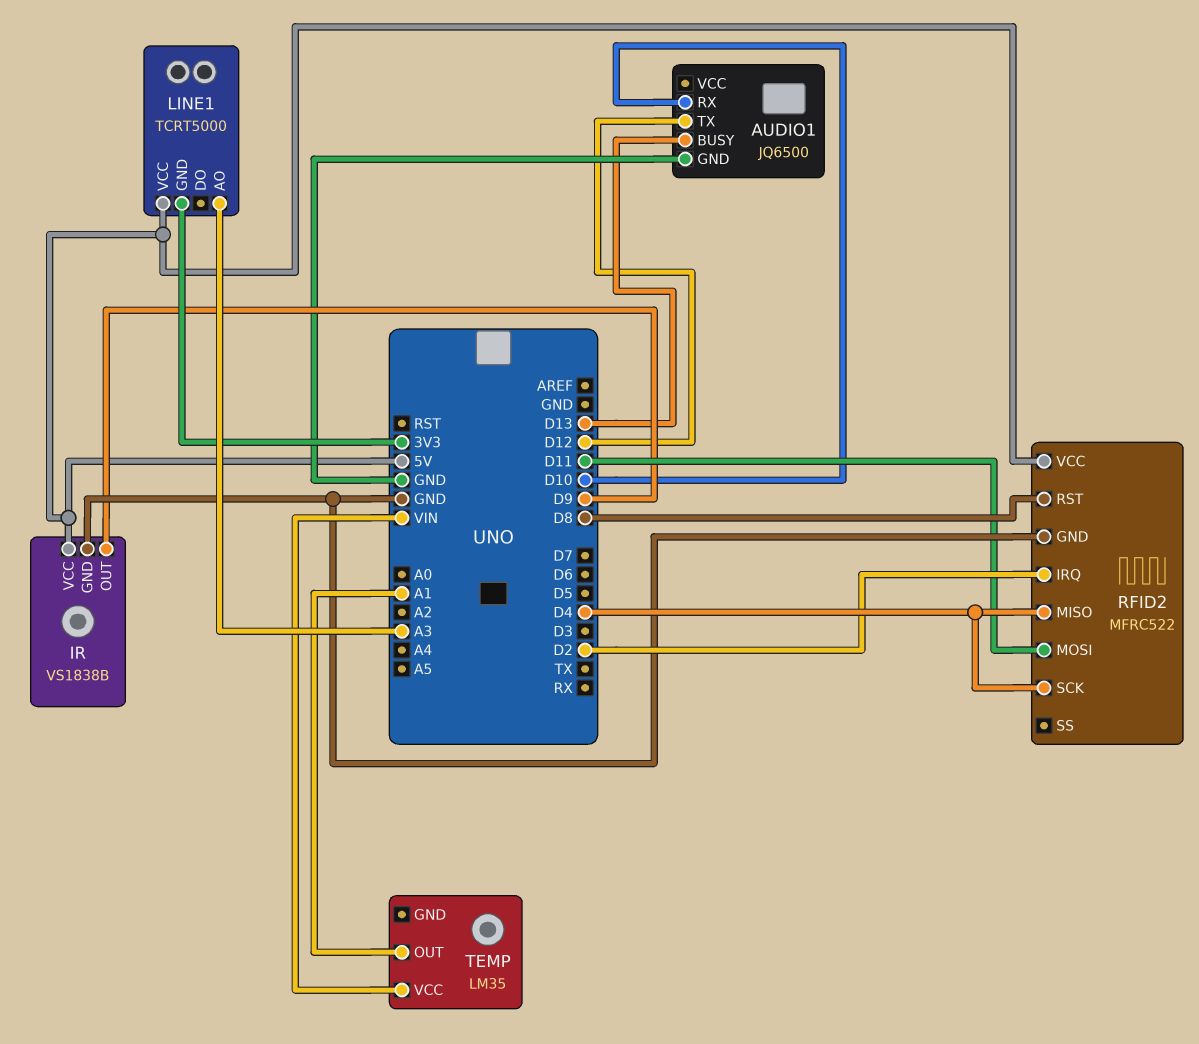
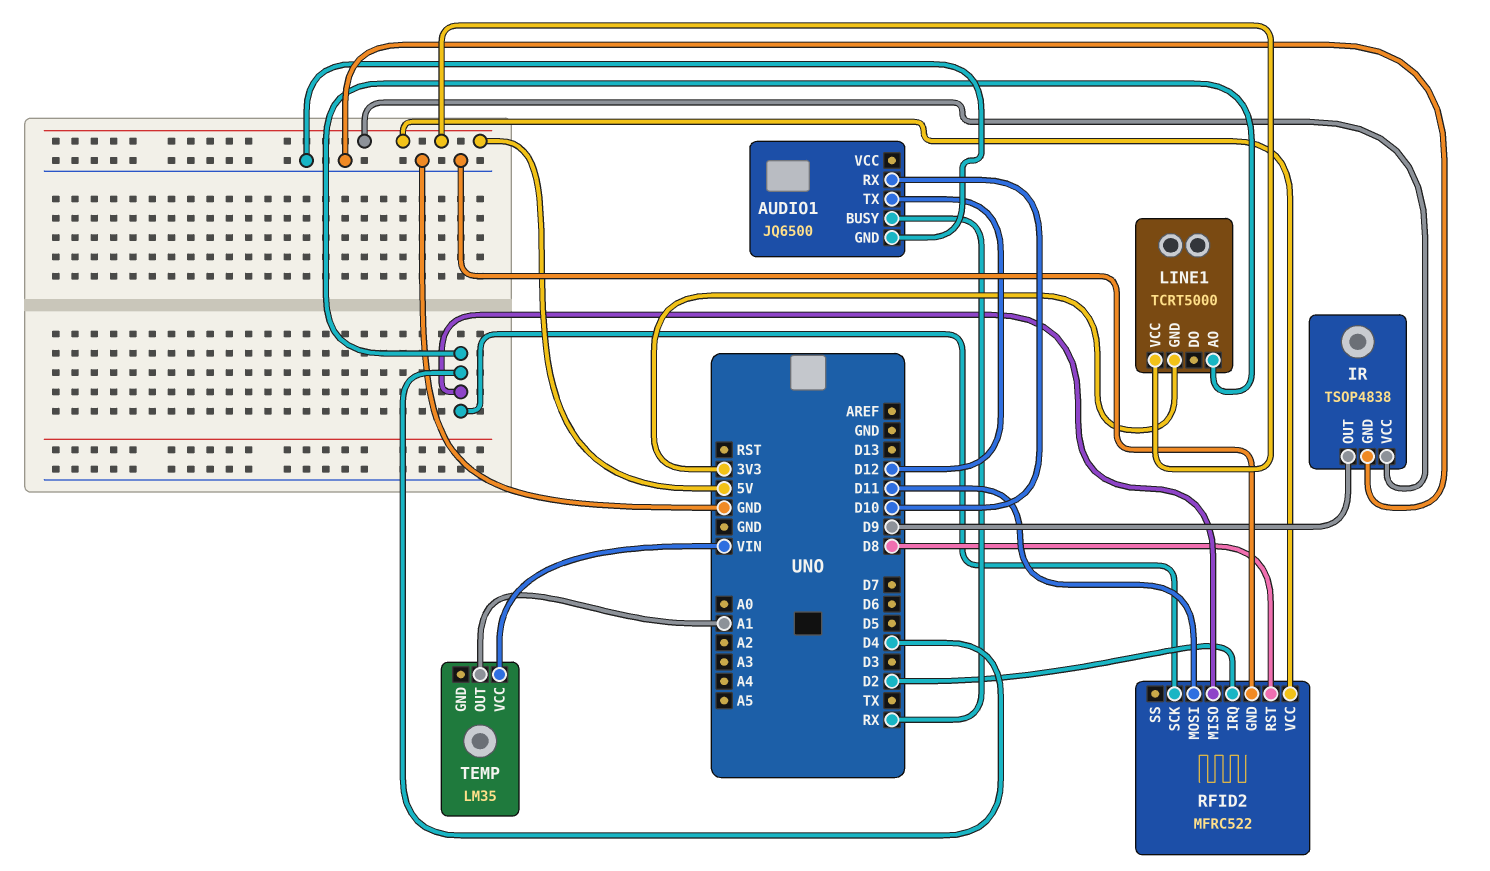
AUDIO1 pin BUSY: D13 -> RX
IR: VS1838B -> TSOP4838
LINE1 pin AO: A3 -> D4

